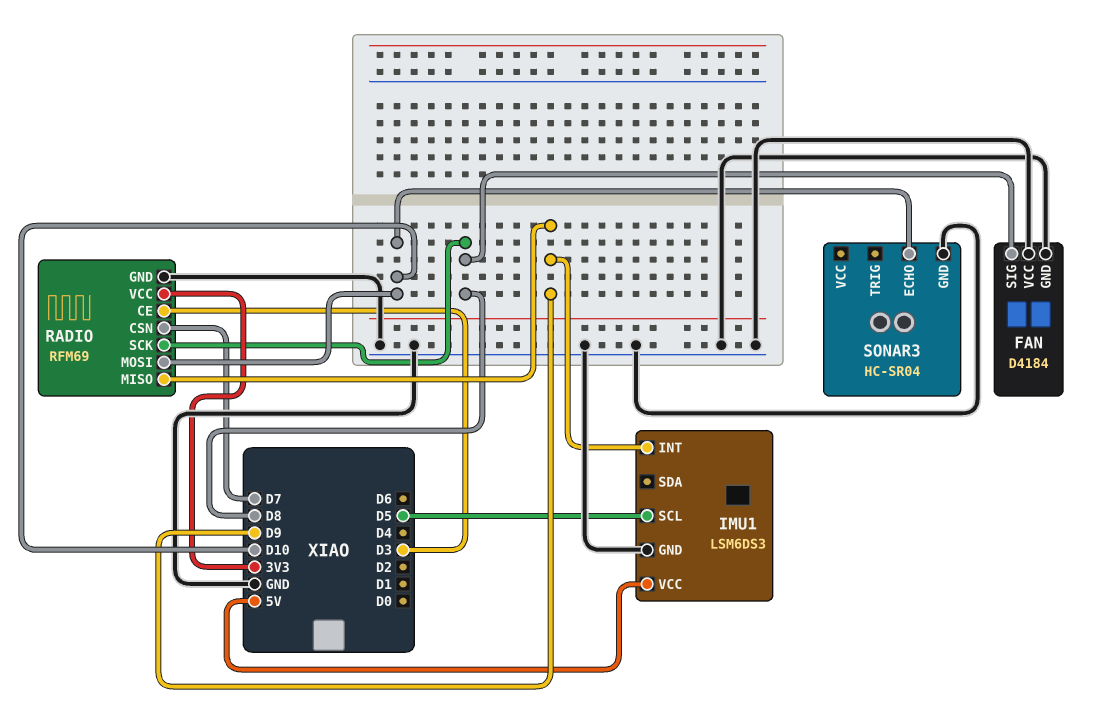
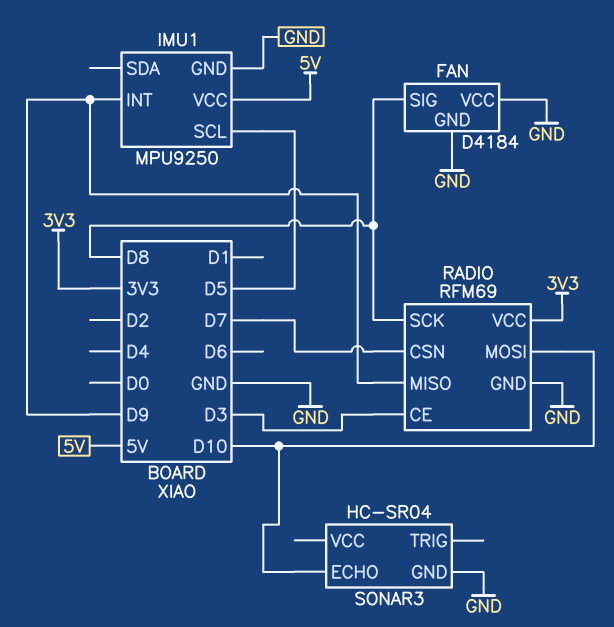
IMU1: LSM6DS3 -> MPU9250

